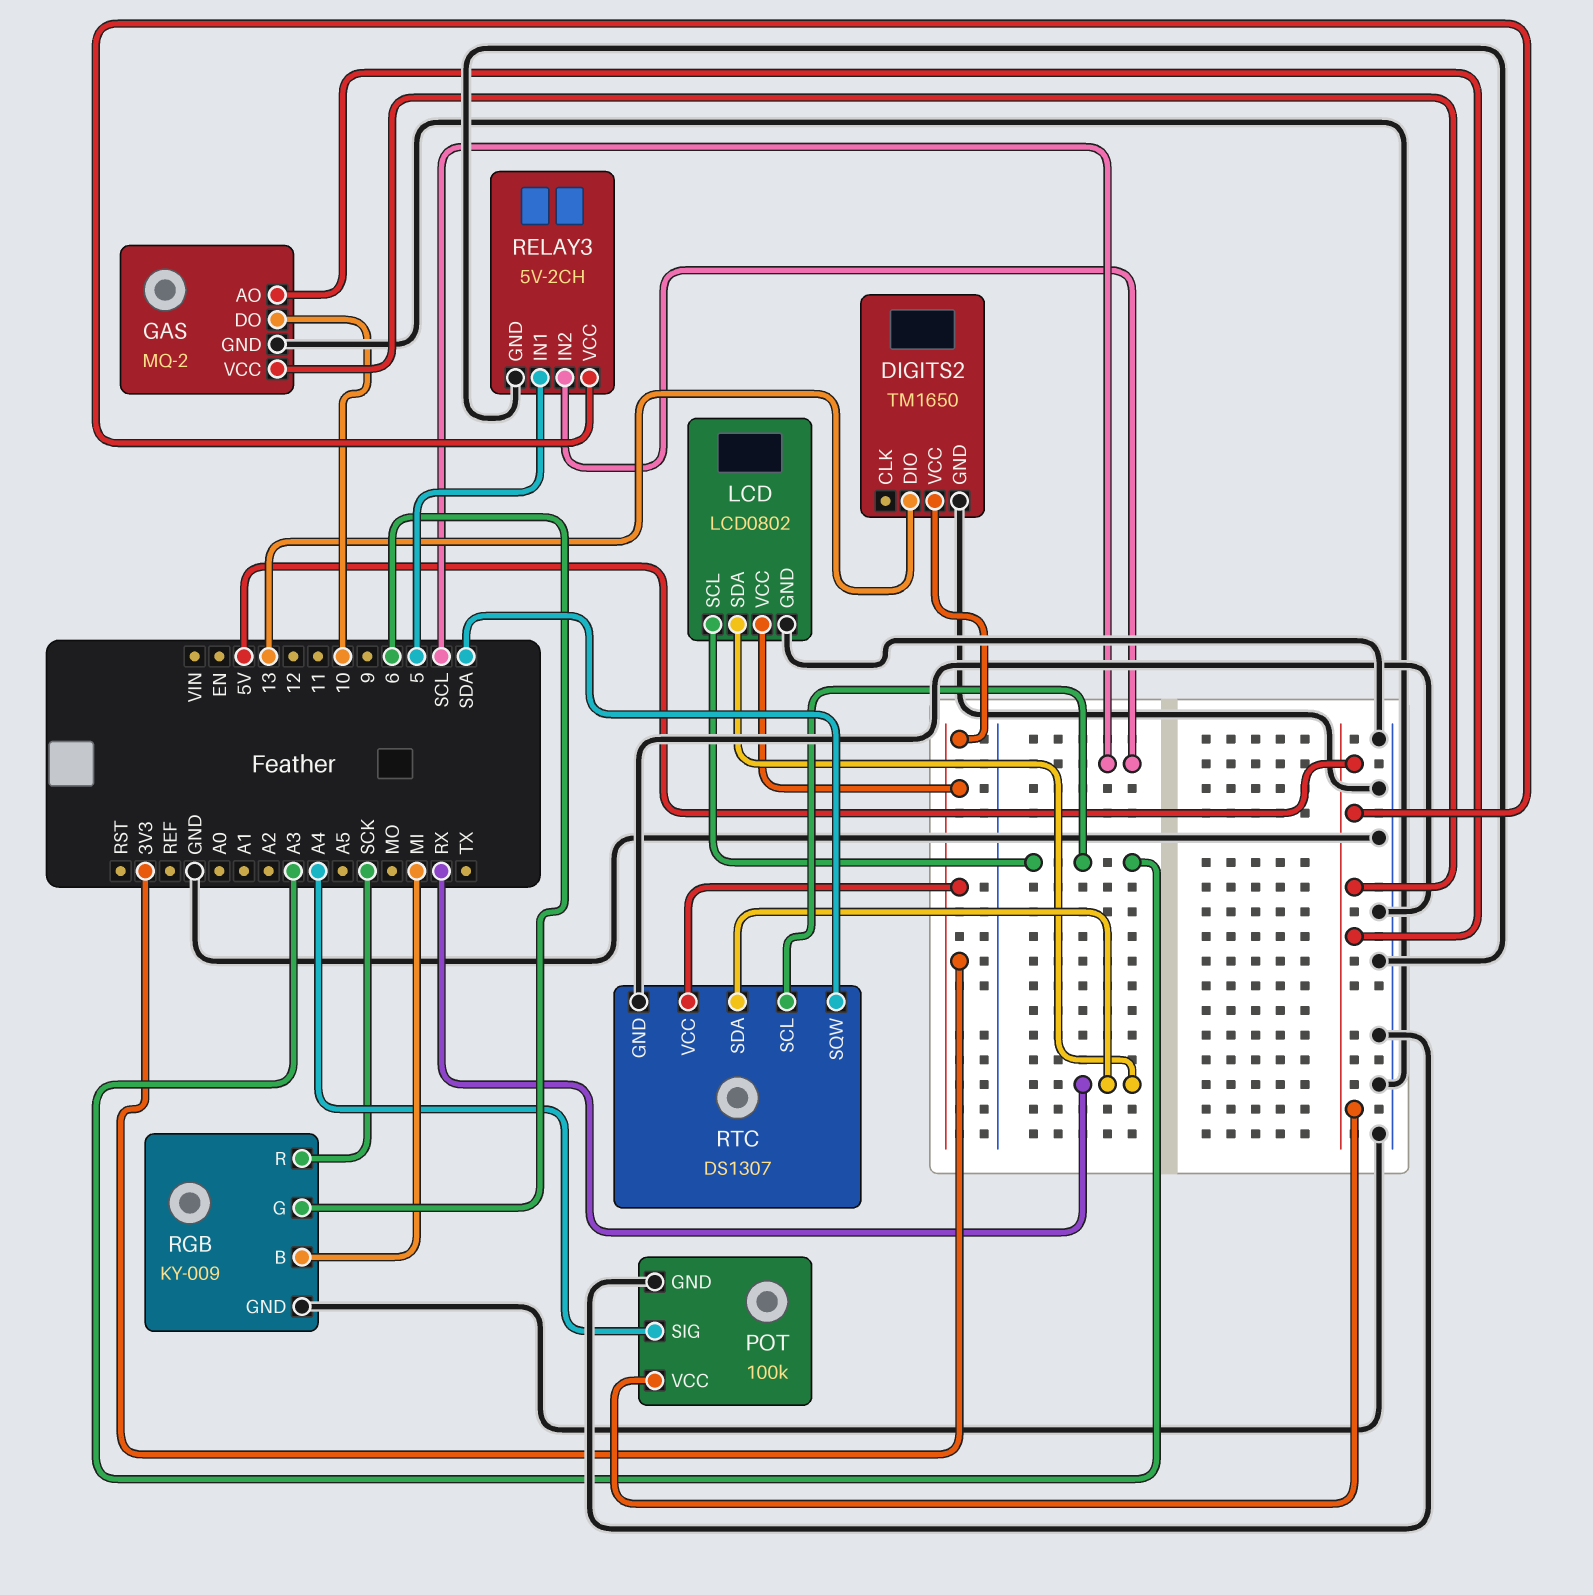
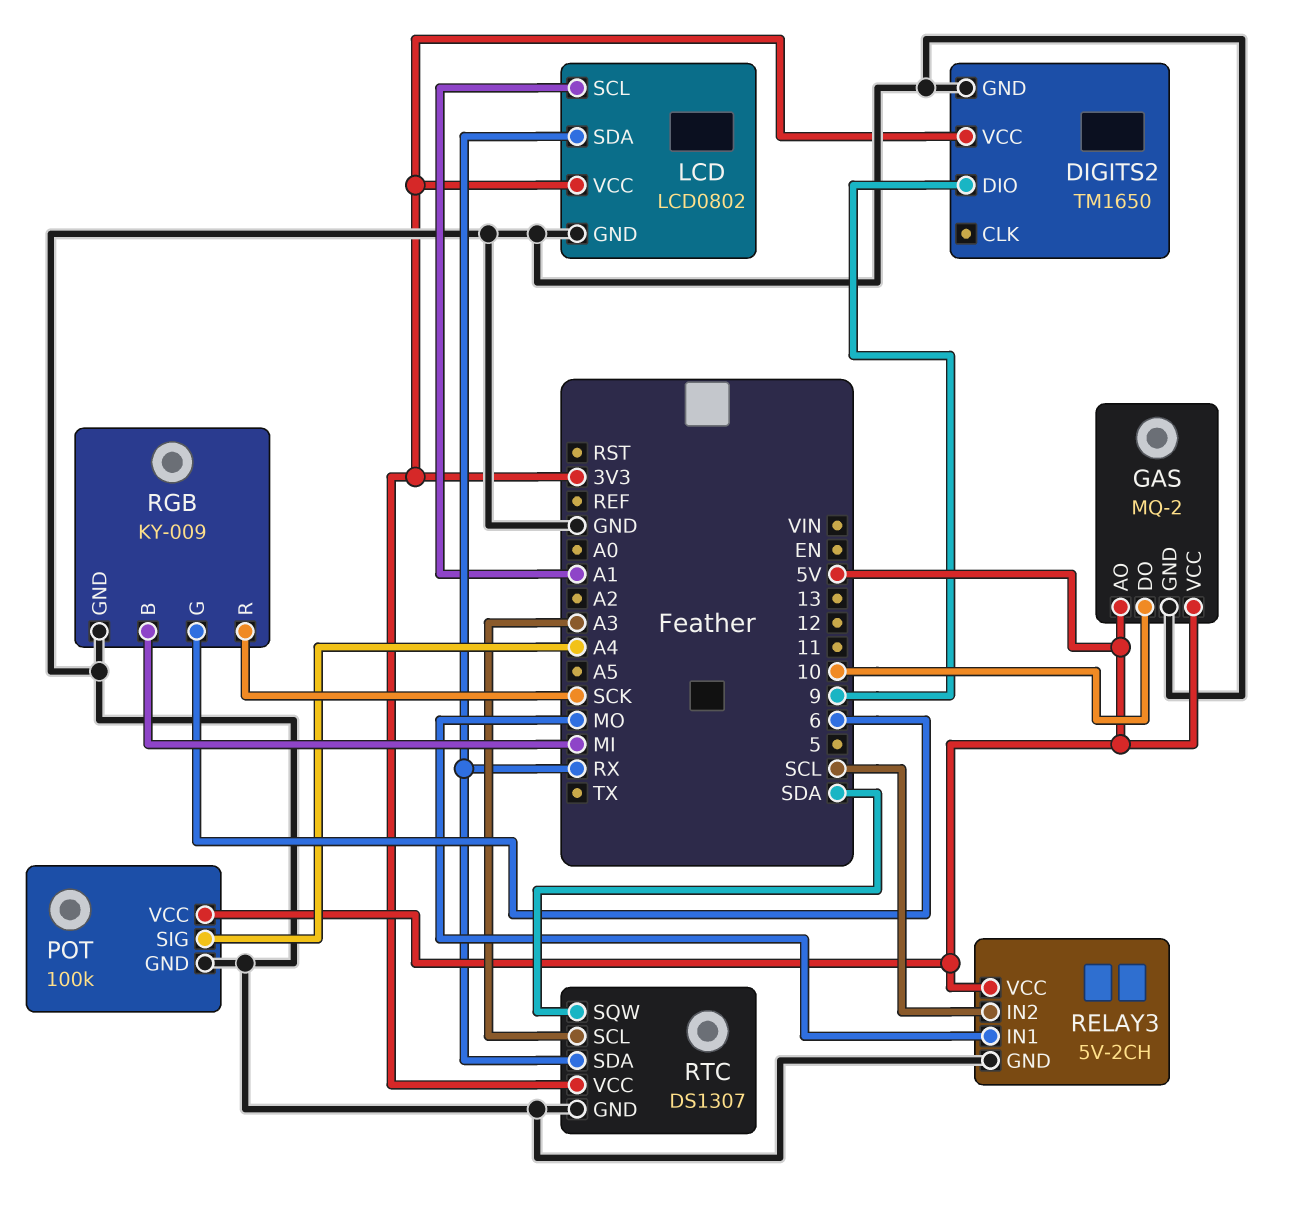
DIGITS2 pin DIO: 13 -> 9
LCD pin SCL: A3 -> A1
RELAY3 pin IN1: 5 -> MO

